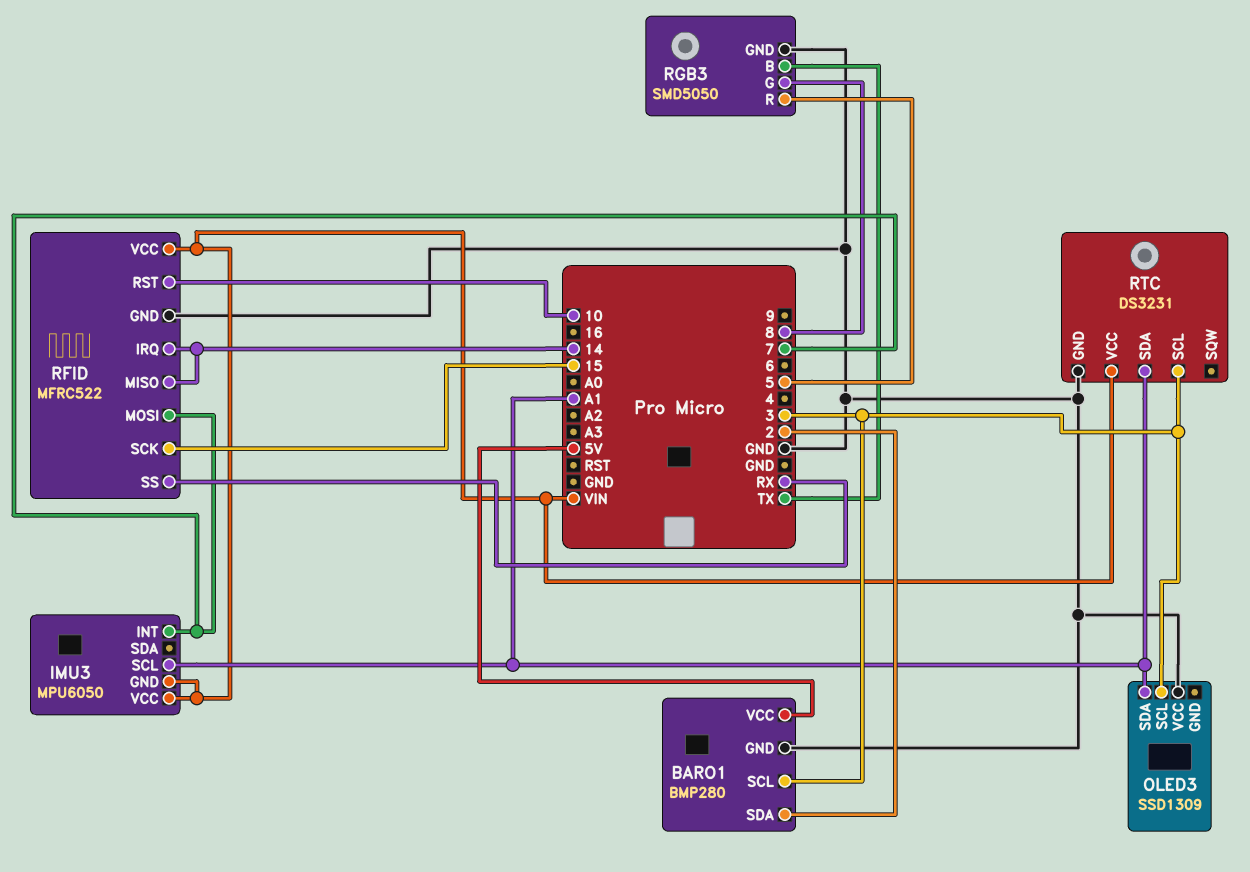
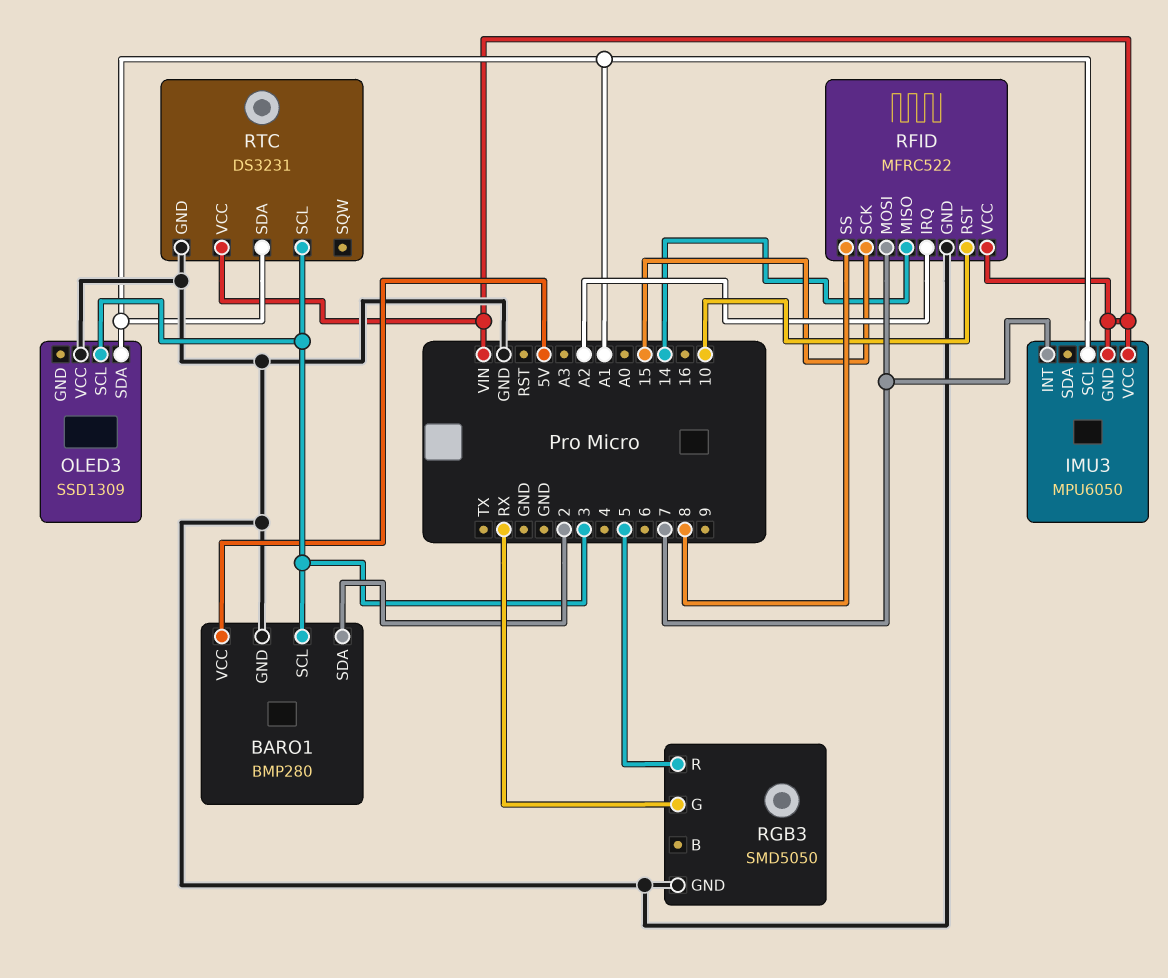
RFID pin IRQ: 14 -> A2
RFID pin SS: RX -> 8
RGB3 pin B: TX -> none
RGB3 pin G: 8 -> RX

